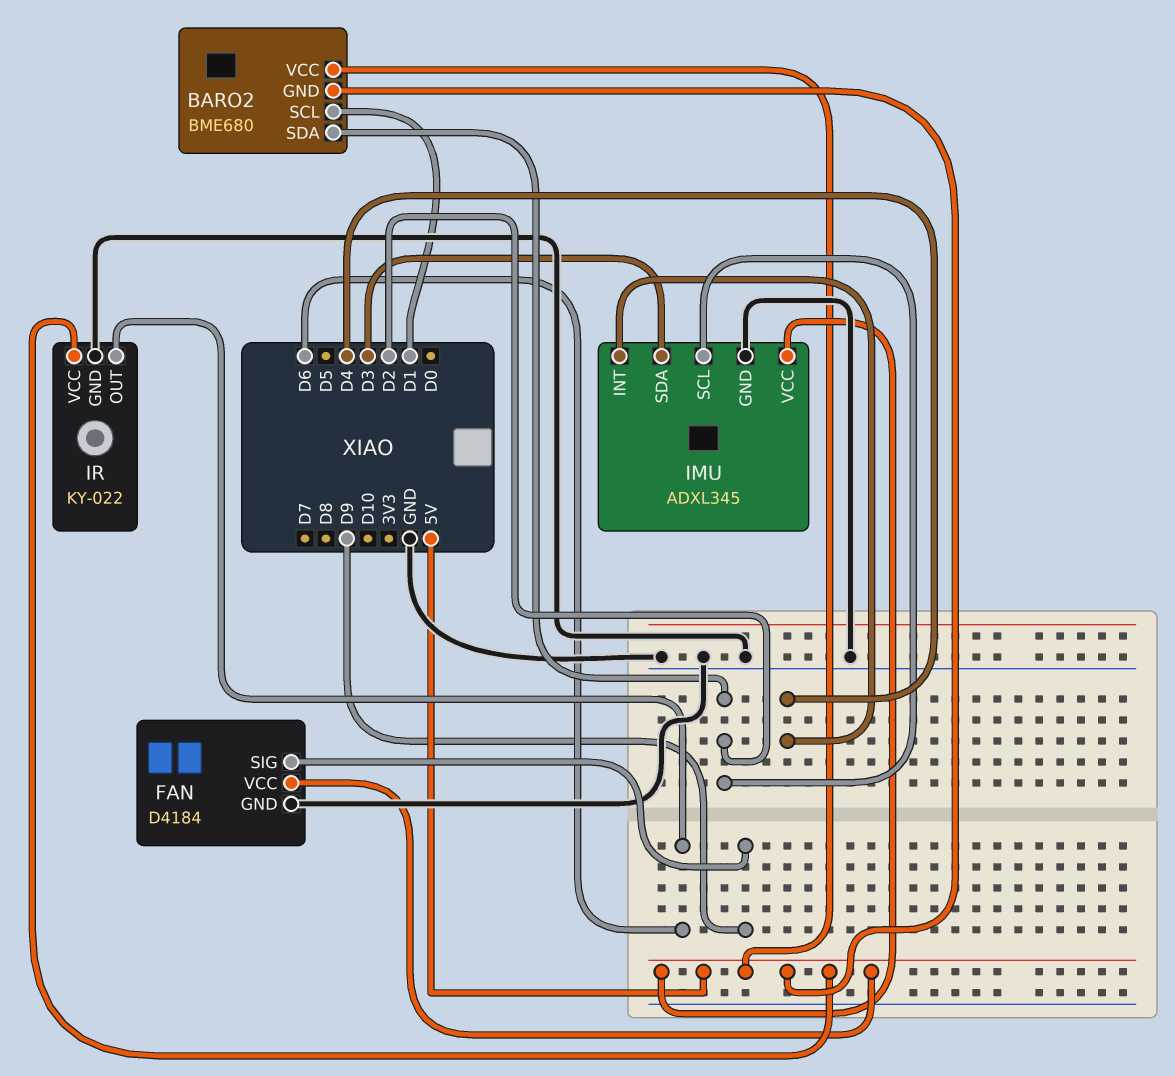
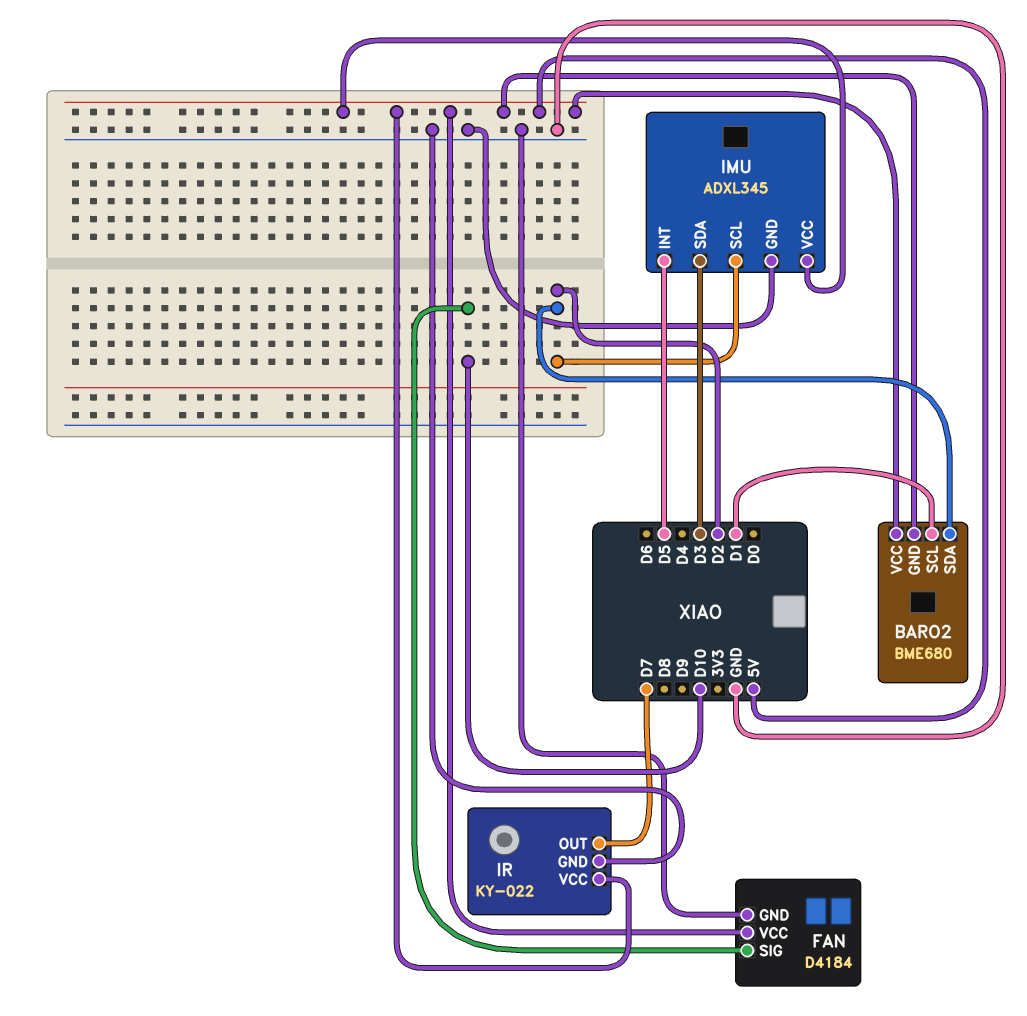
FAN pin SIG: D9 -> D10
IMU pin INT: D4 -> D5
IR pin OUT: D6 -> D7

